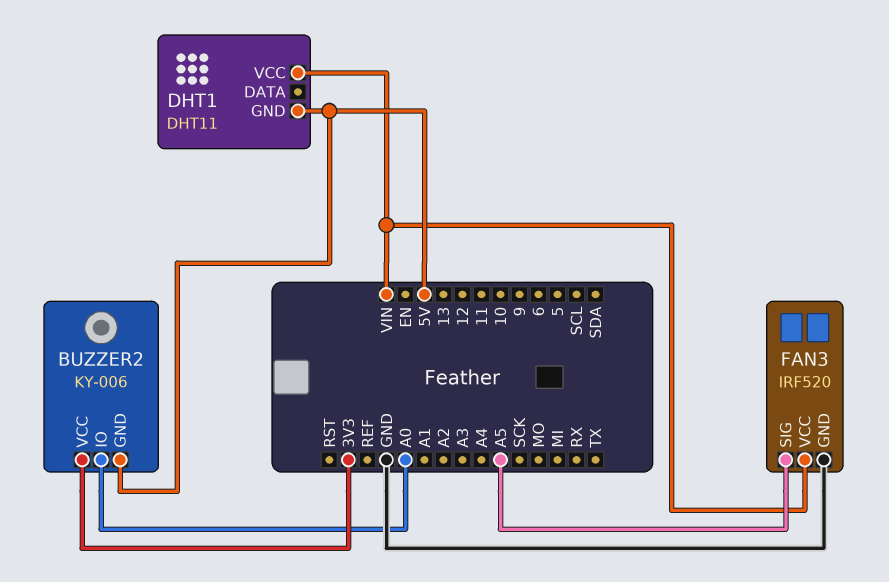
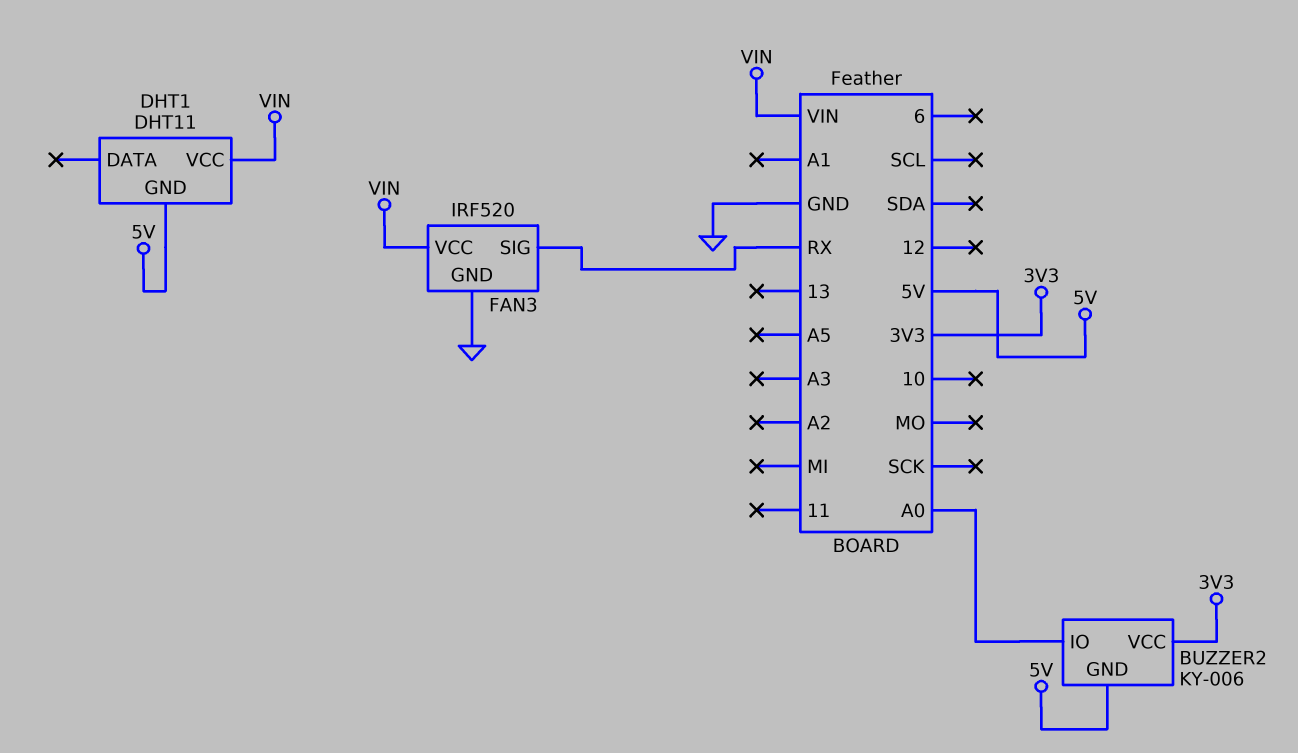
FAN3 pin SIG: A5 -> RX

